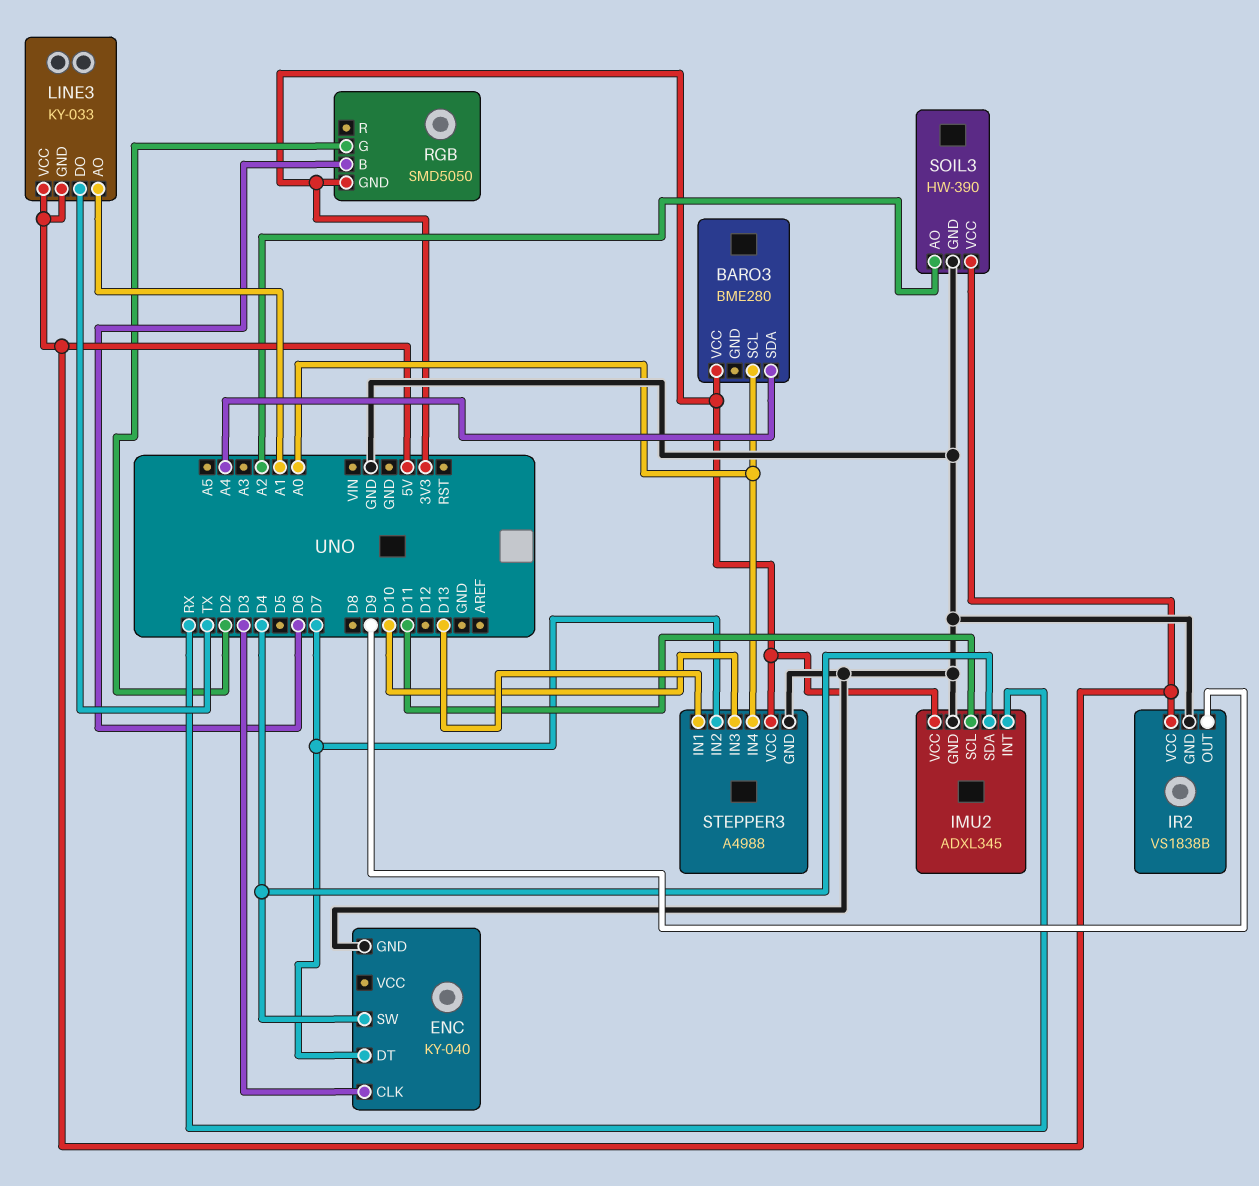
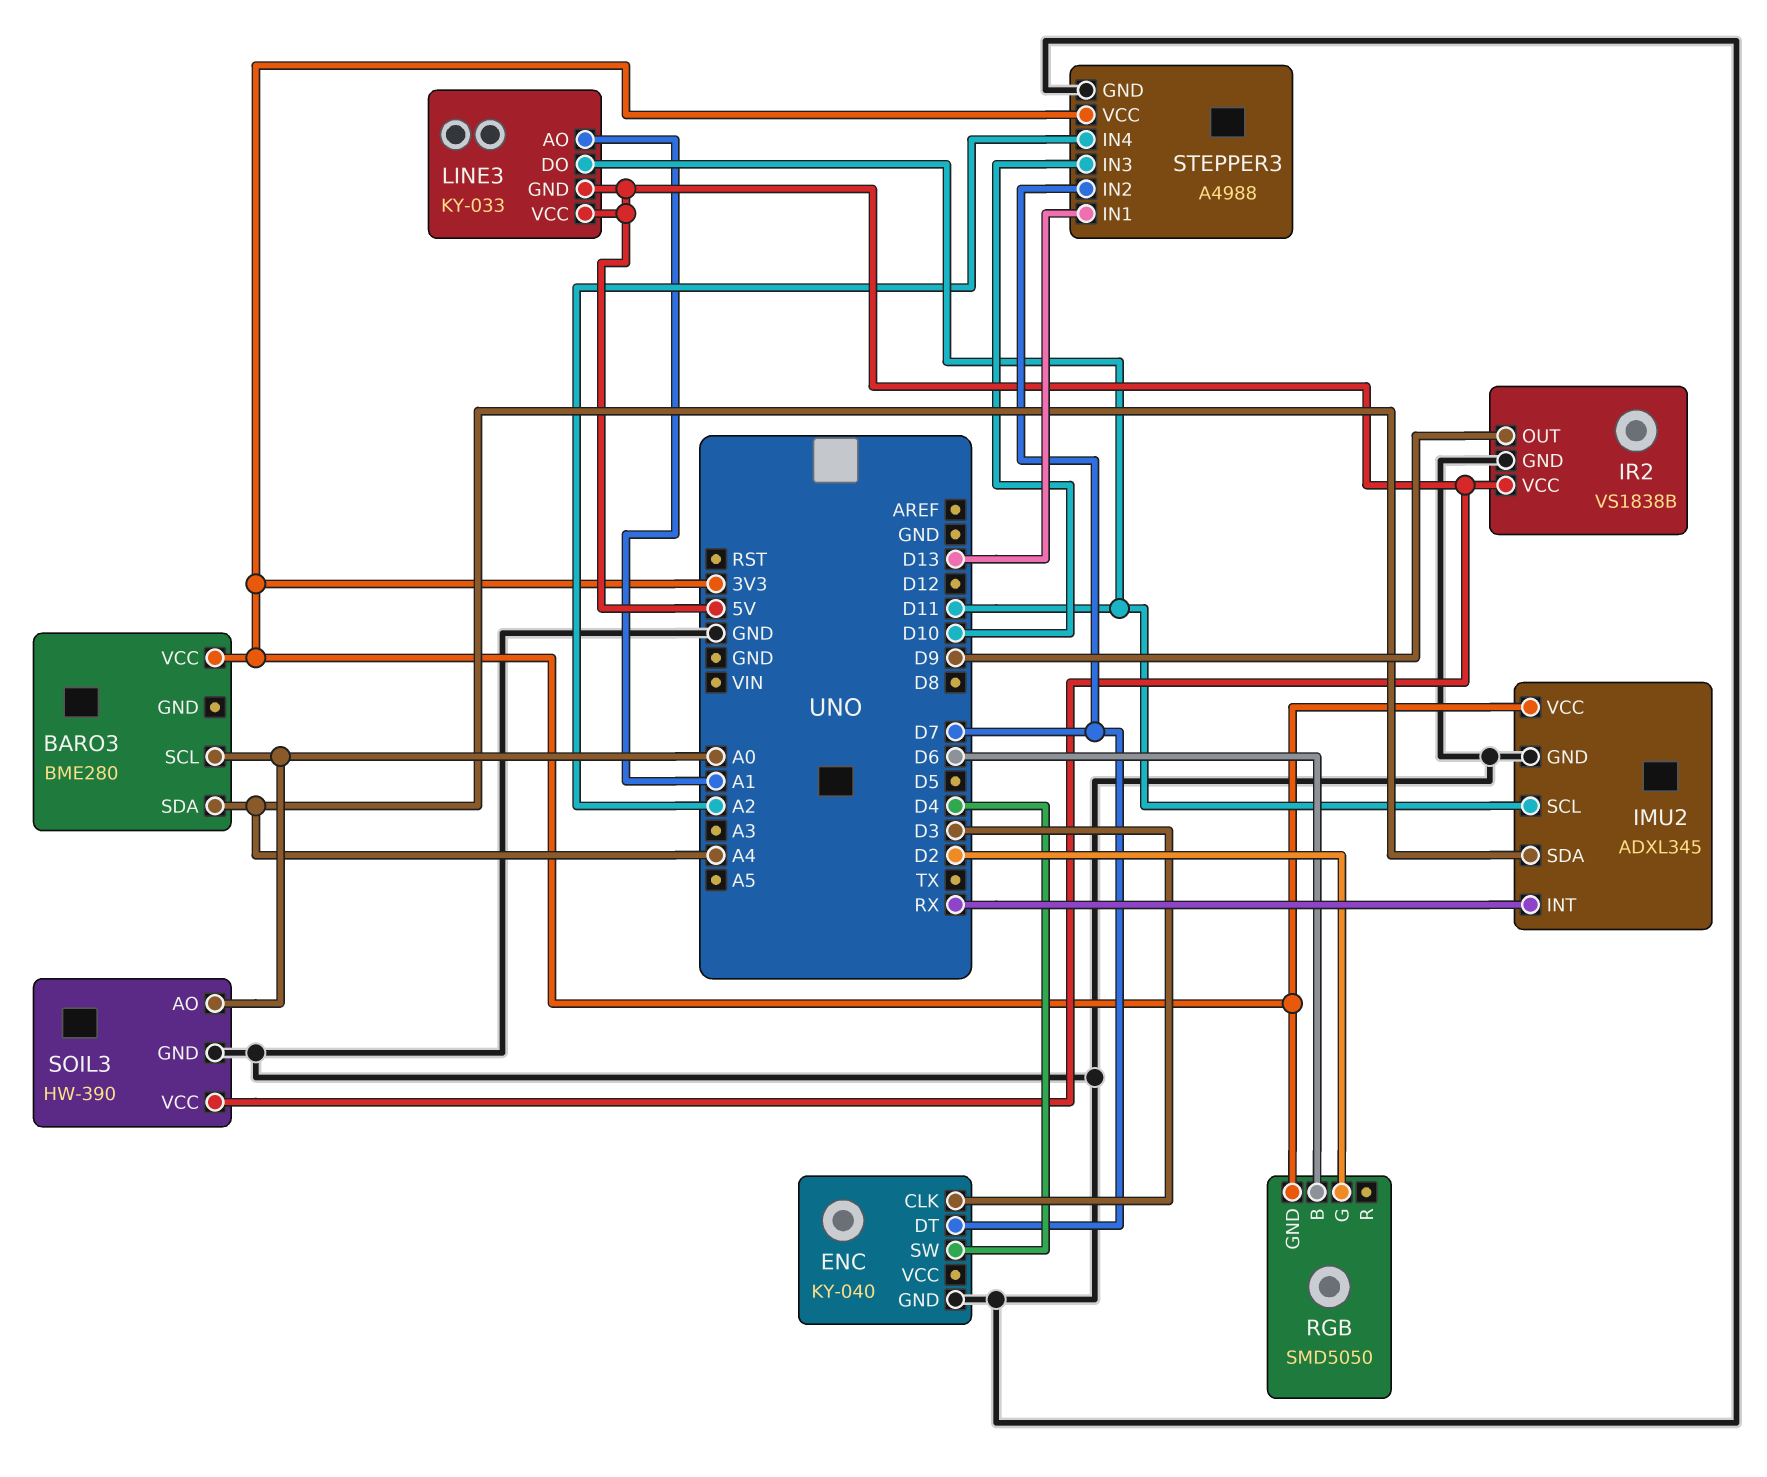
IMU2 pin SDA: D4 -> A4
LINE3 pin DO: TX -> D11
SOIL3 pin AO: A2 -> A0
STEPPER3 pin IN4: A0 -> A2

